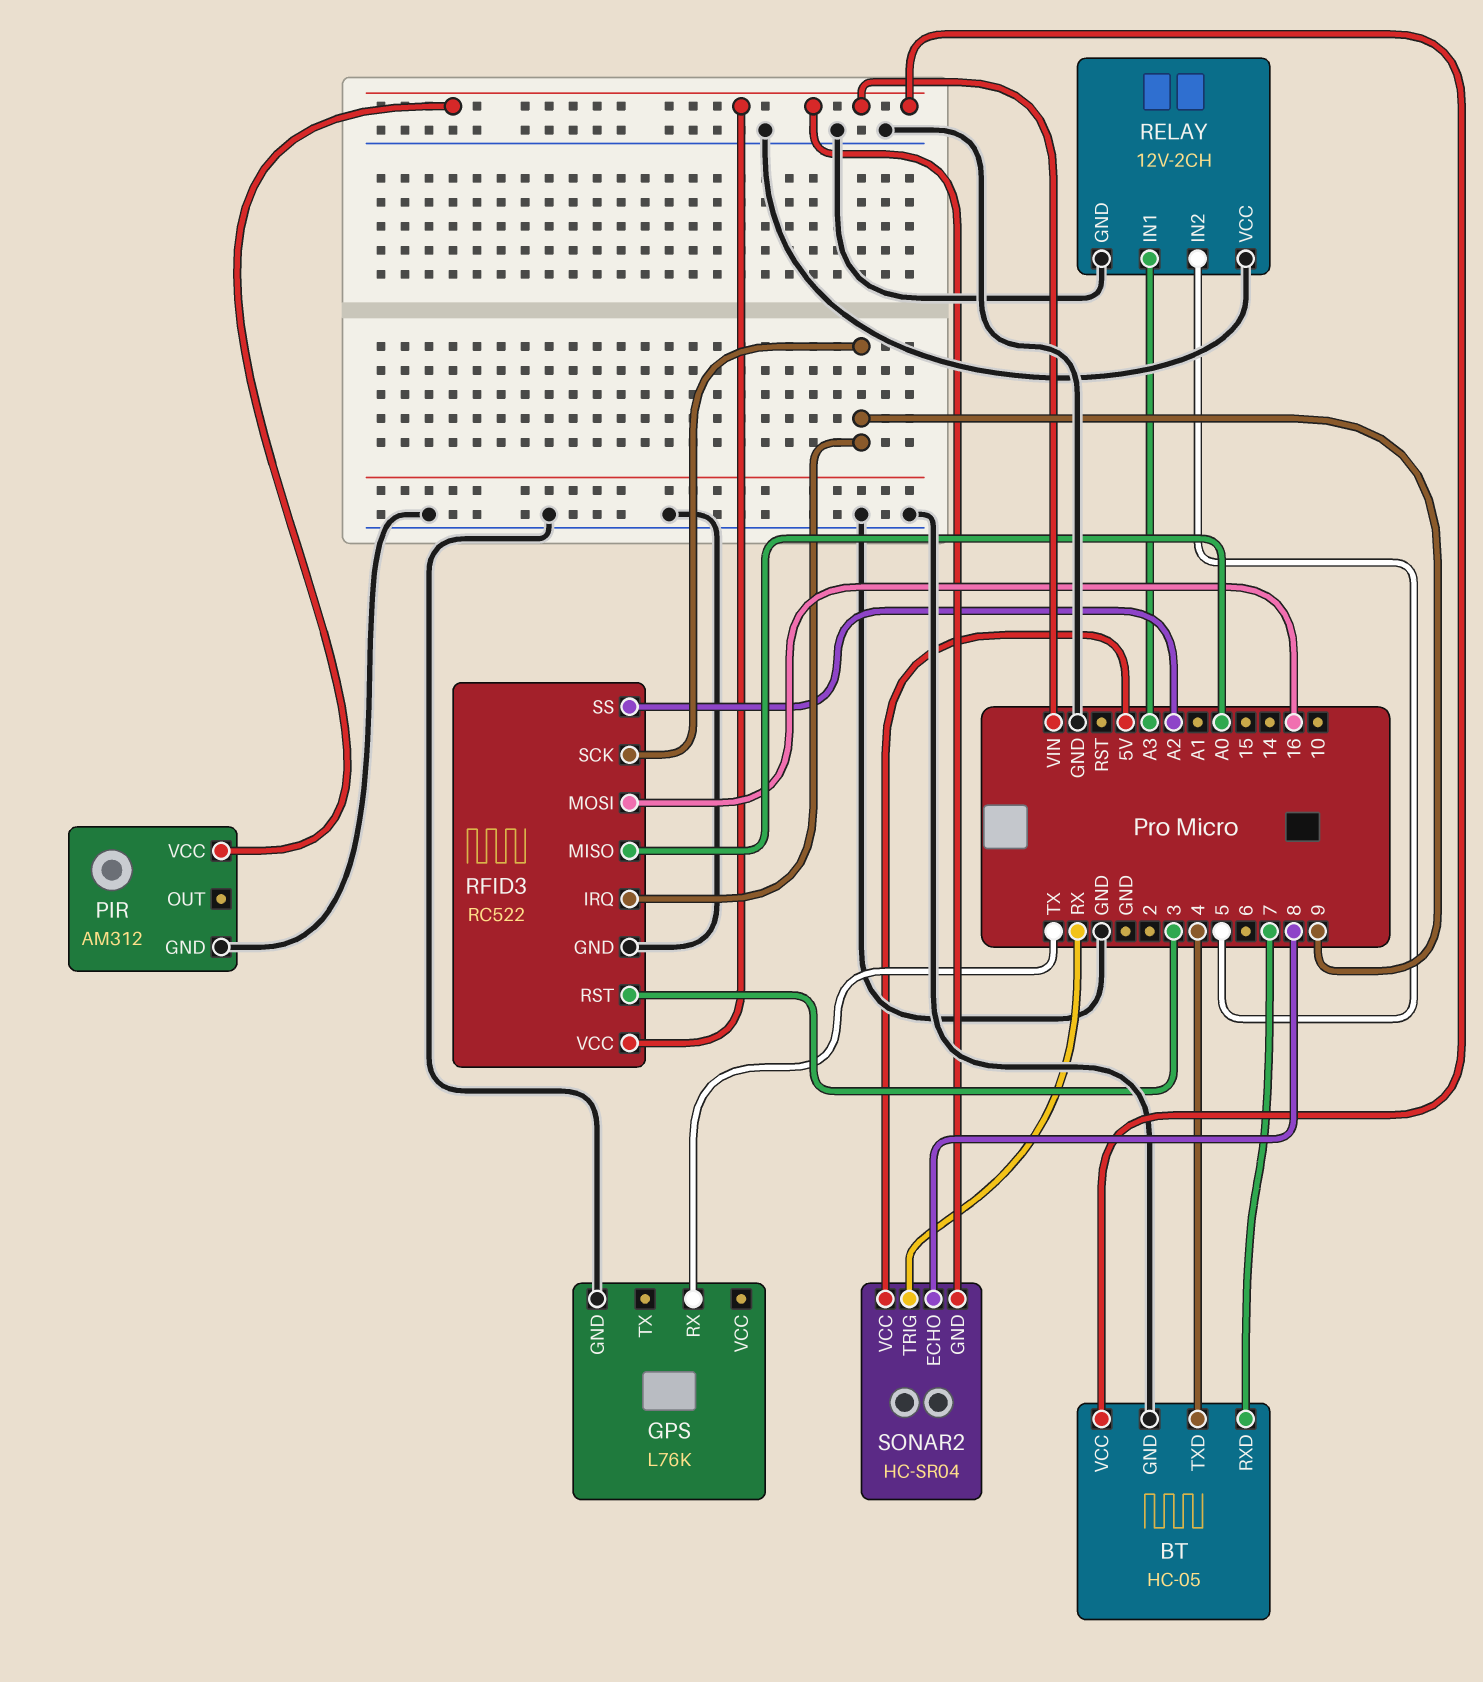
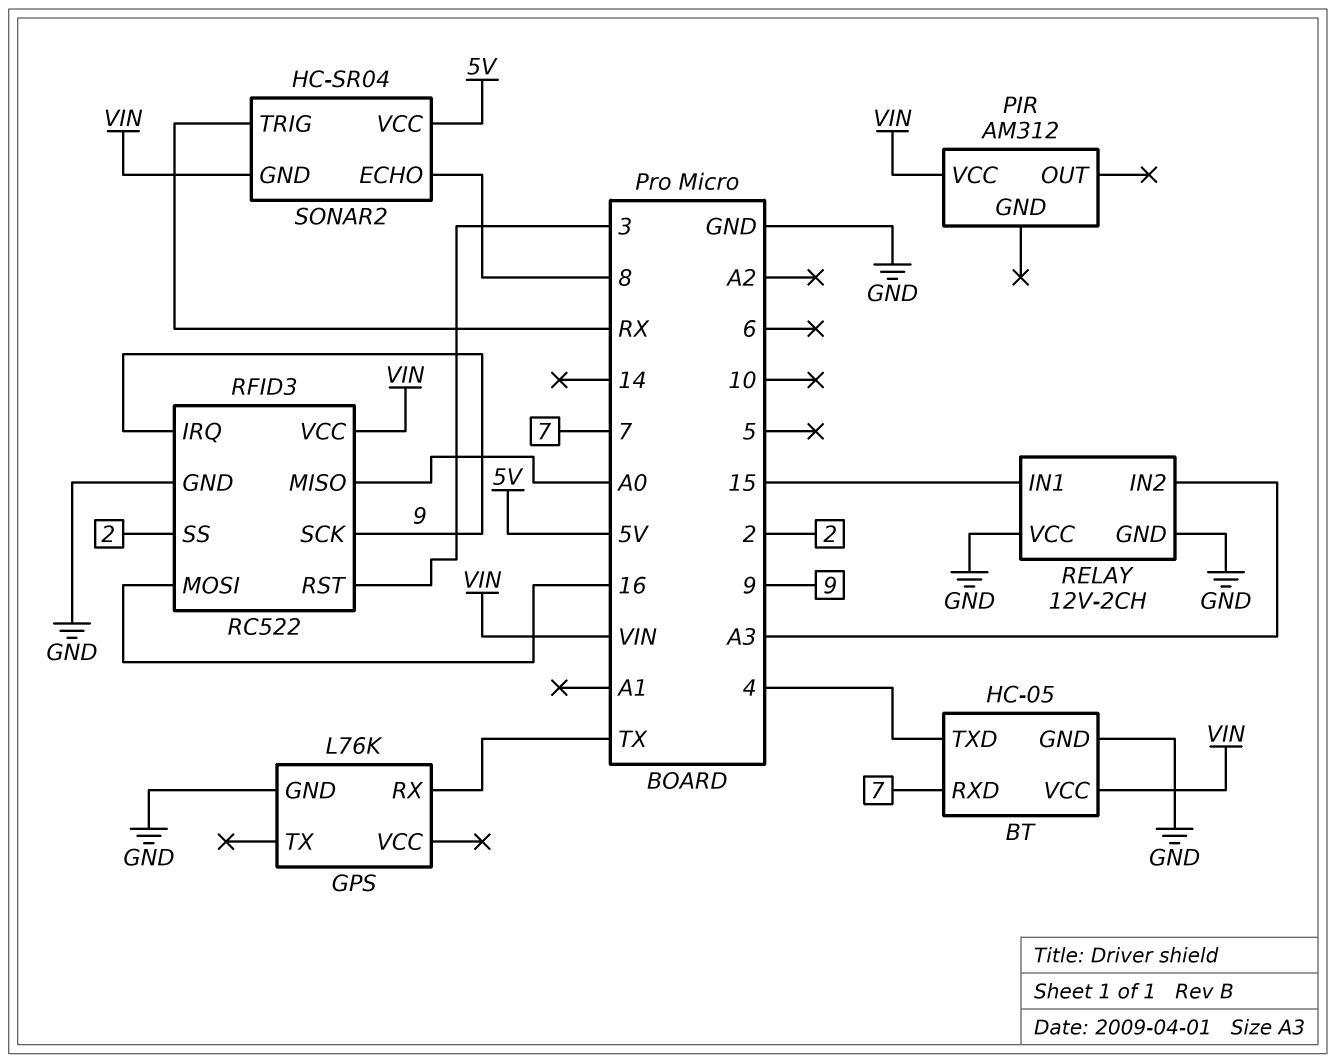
PIR pin GND: GND -> none
RELAY pin IN1: A3 -> 15
RELAY pin IN2: 5 -> A3
RFID3 pin SS: A2 -> 2

